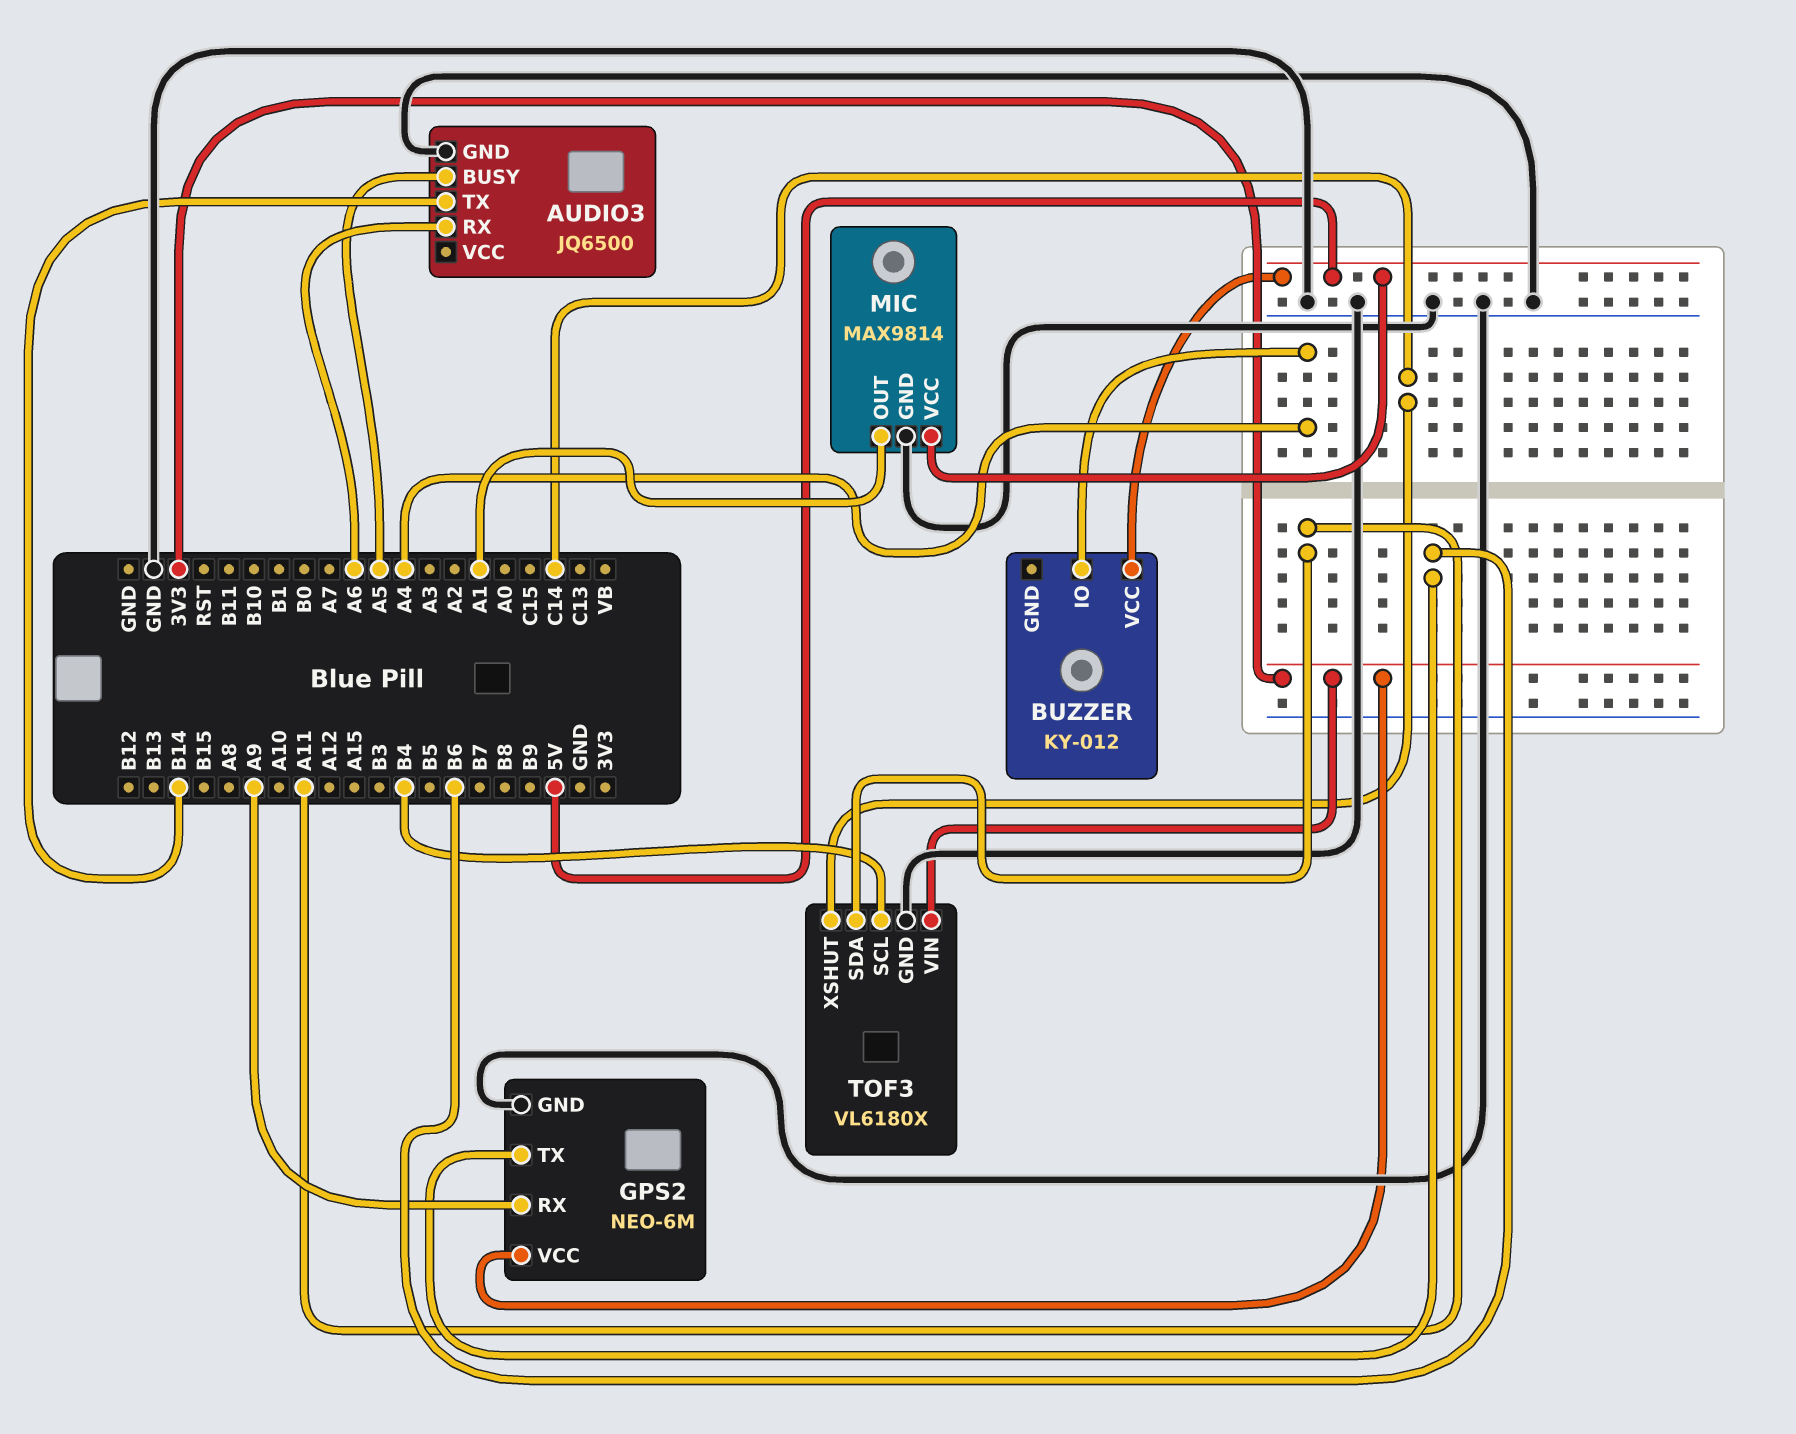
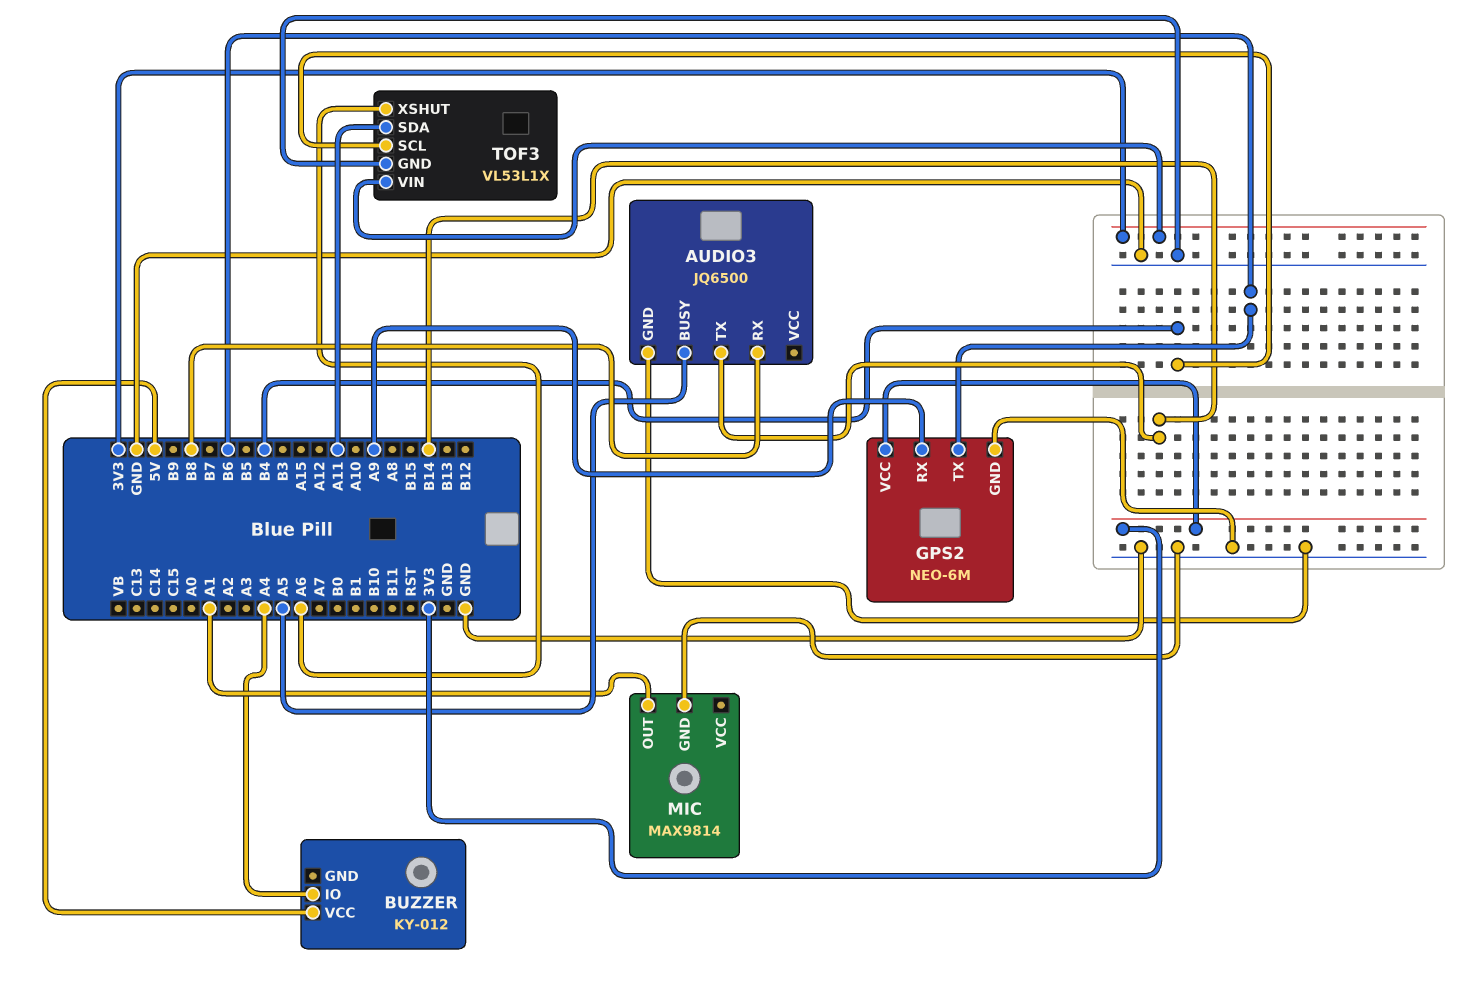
AUDIO3 pin RX: A6 -> B8
MIC pin VCC: 5V -> none
TOF3: VL6180X -> VL53L1X
TOF3 pin XSHUT: C14 -> A6

